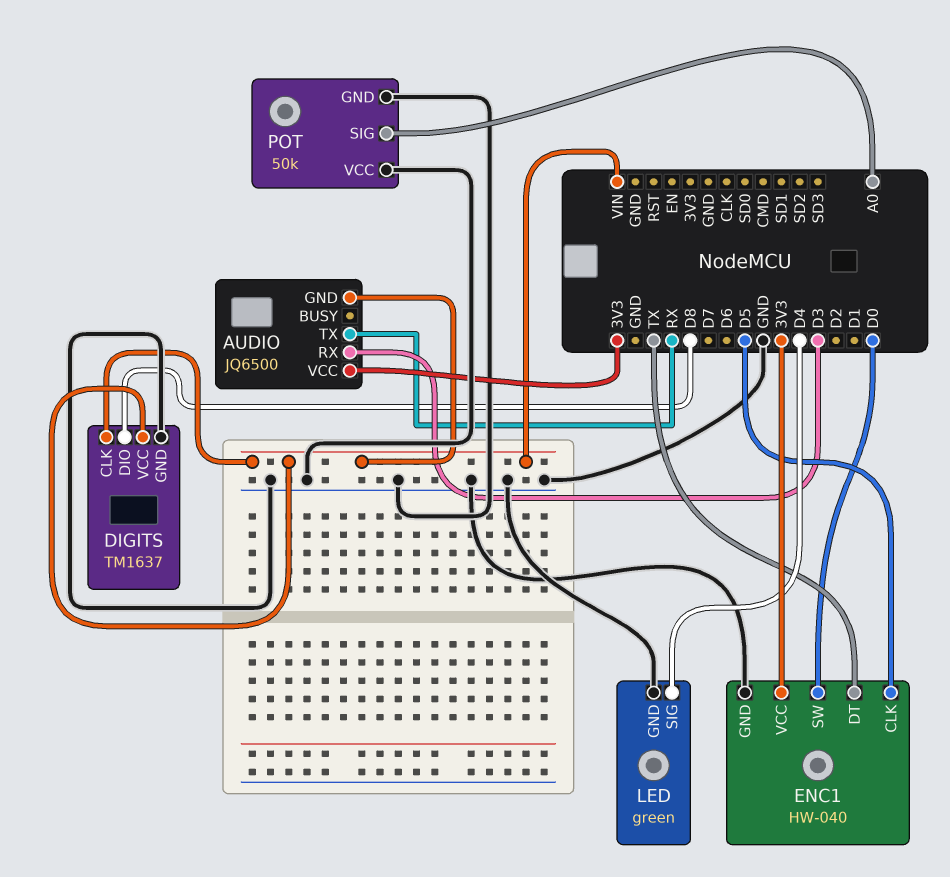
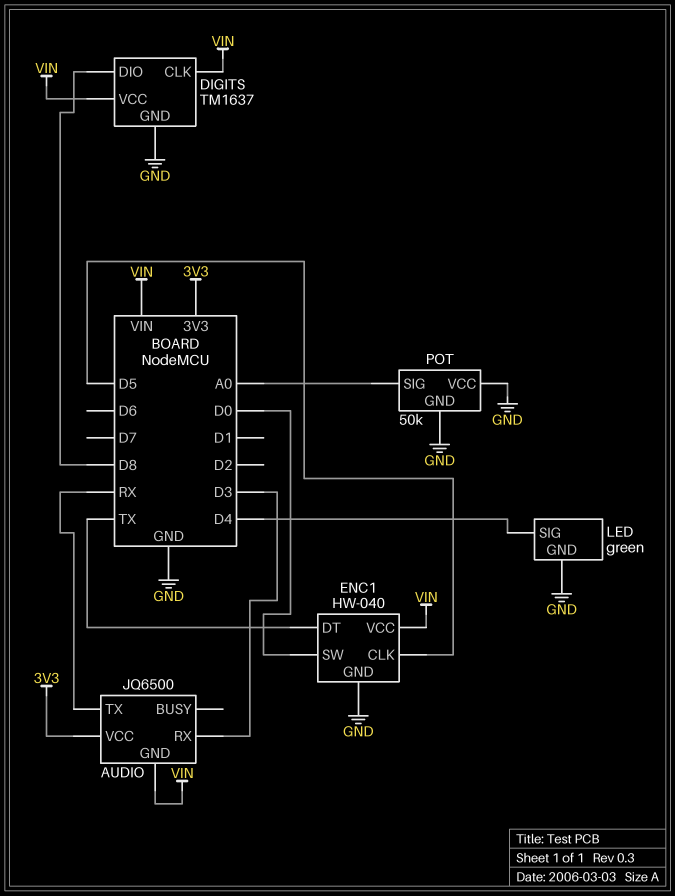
ENC1 pin VCC: 3V3 -> VIN

